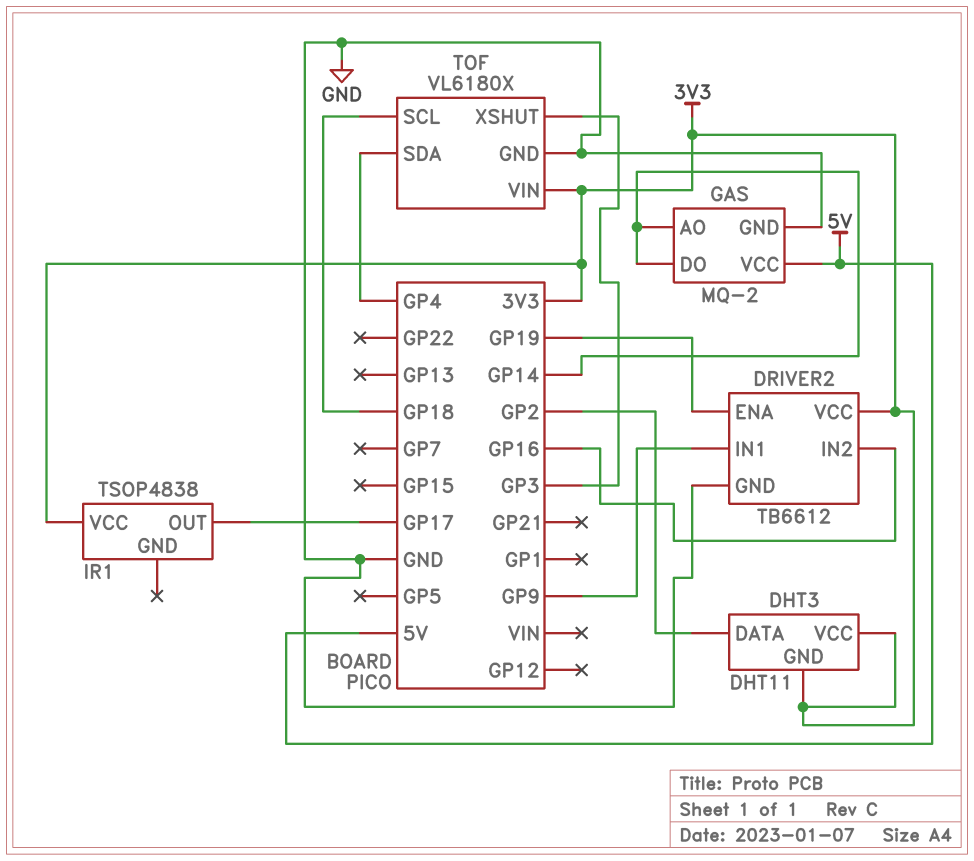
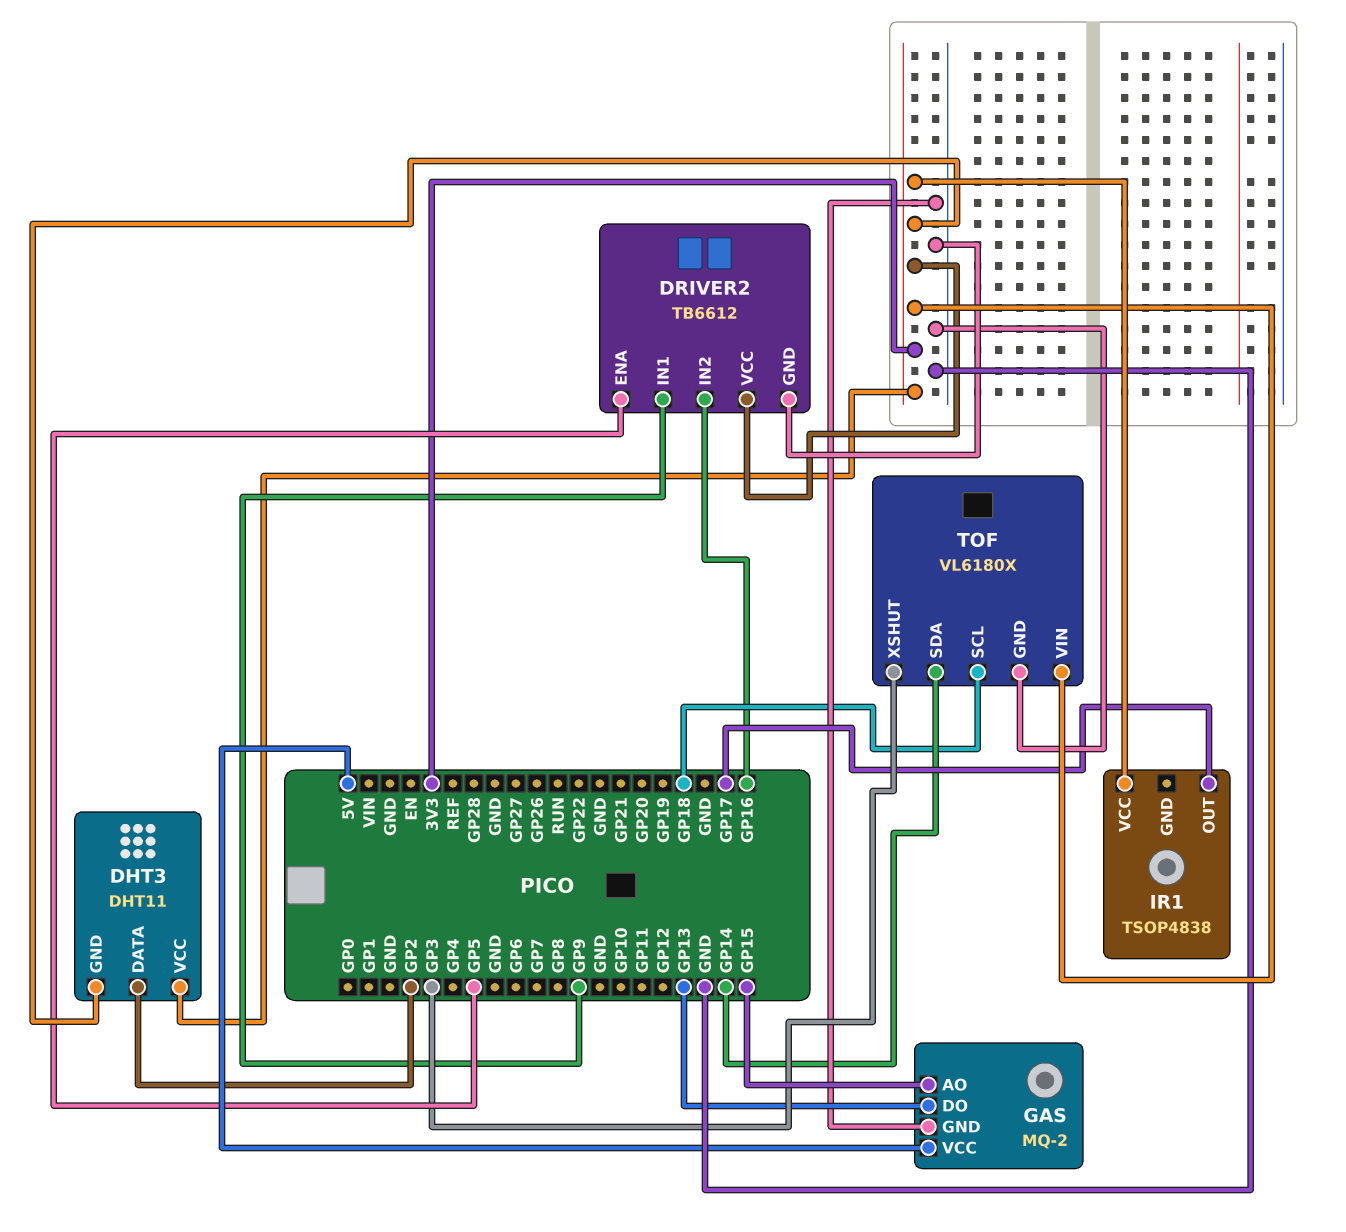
DRIVER2 pin ENA: GP19 -> GP5
GAS pin AO: GP14 -> GP15
GAS pin DO: GP14 -> GP13
TOF pin SDA: GP4 -> GP14

